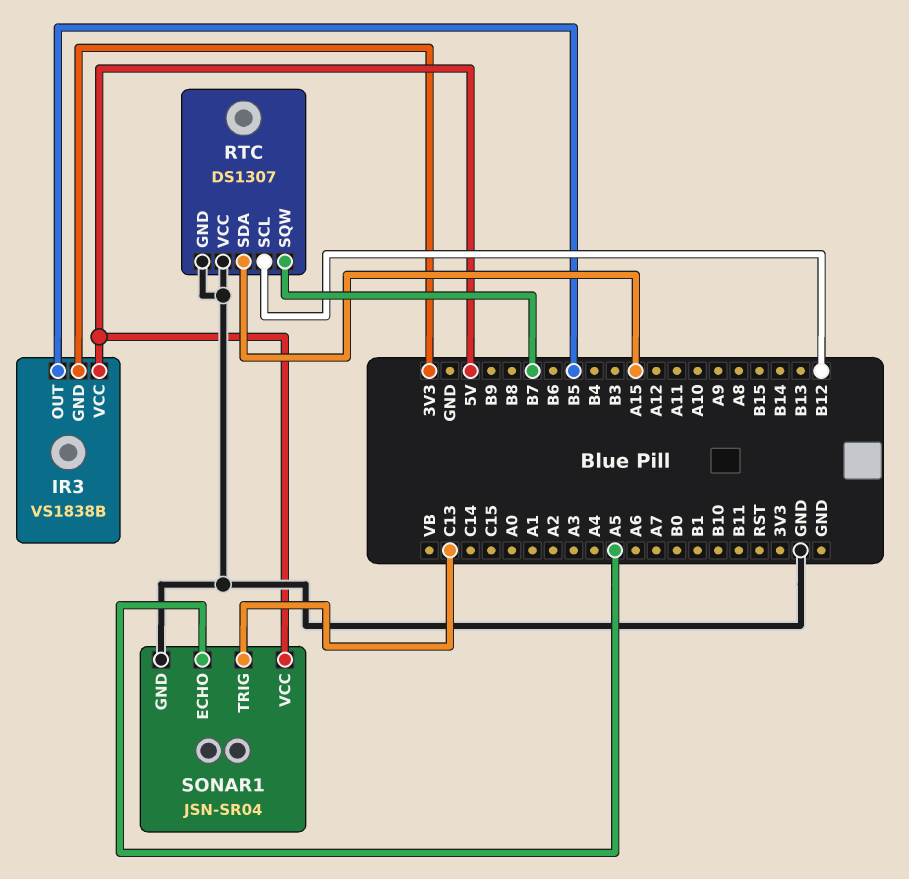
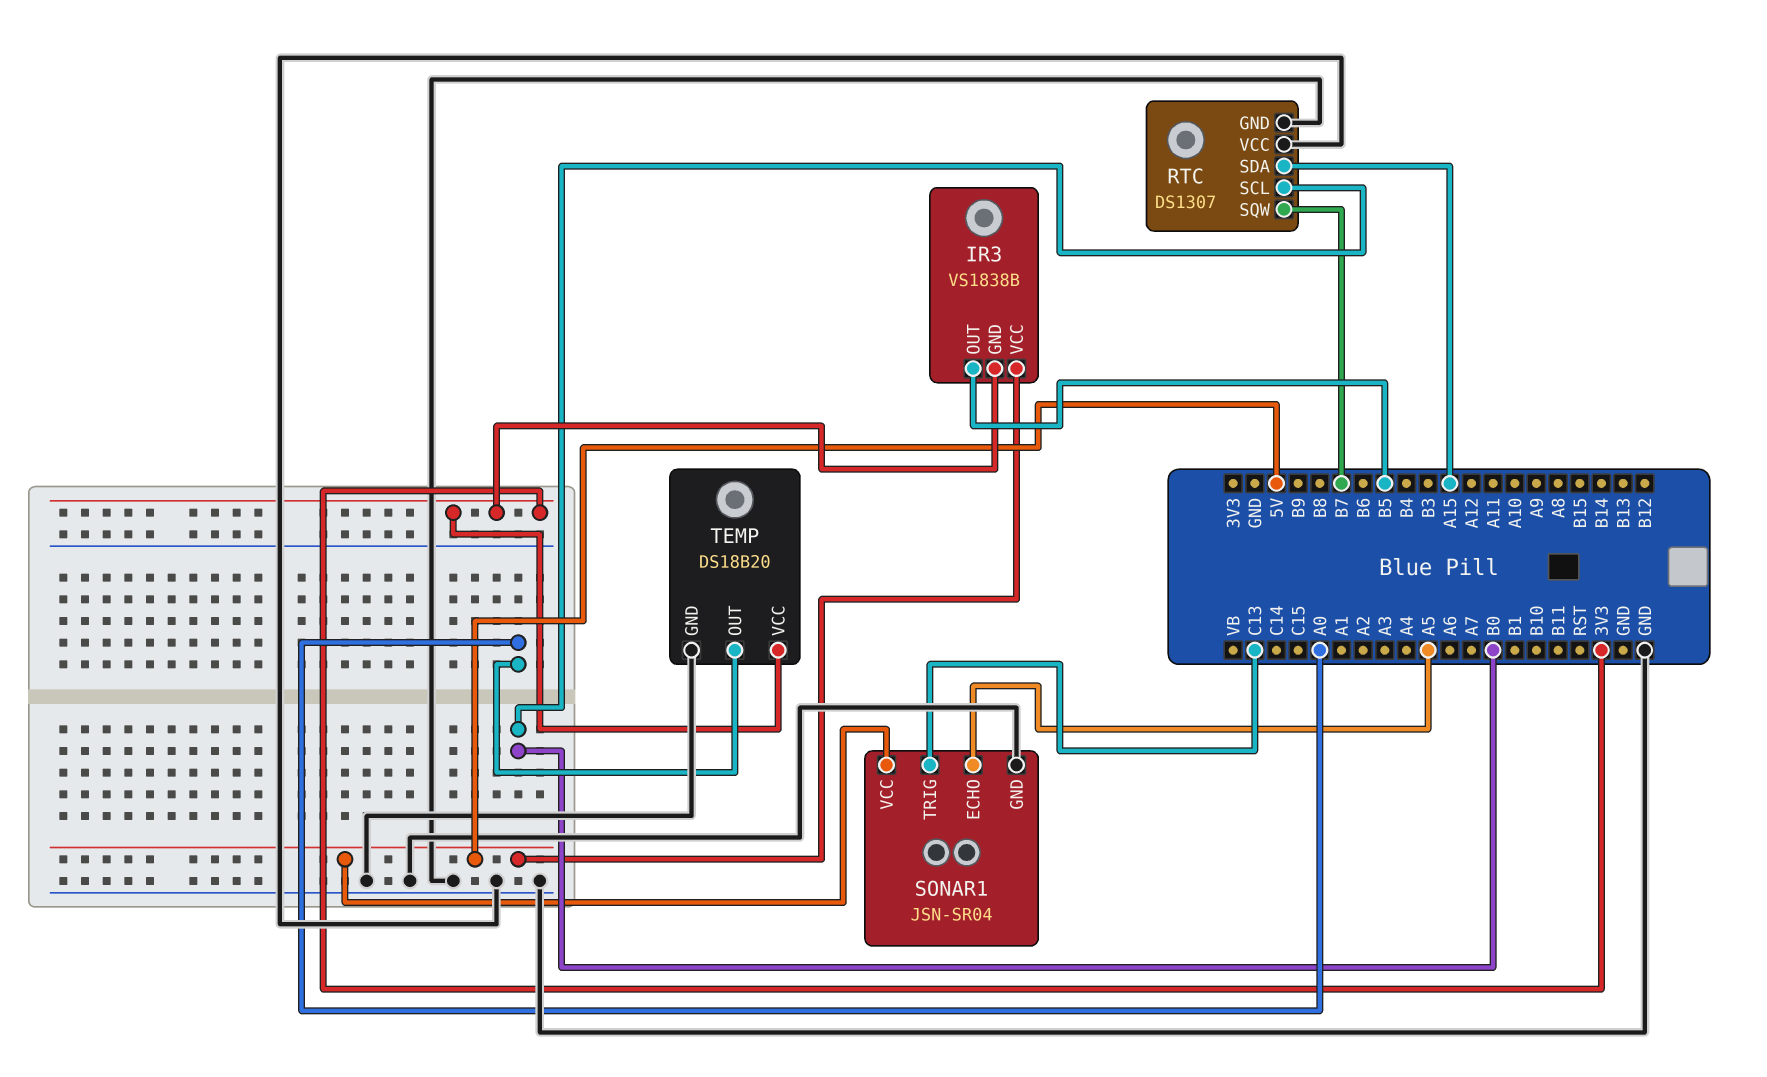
RTC pin SCL: B12 -> B0
TEMP: none -> DS18B20
TEMP pin GND: none -> GND
TEMP pin OUT: none -> A0
TEMP pin VCC: none -> 3V3

